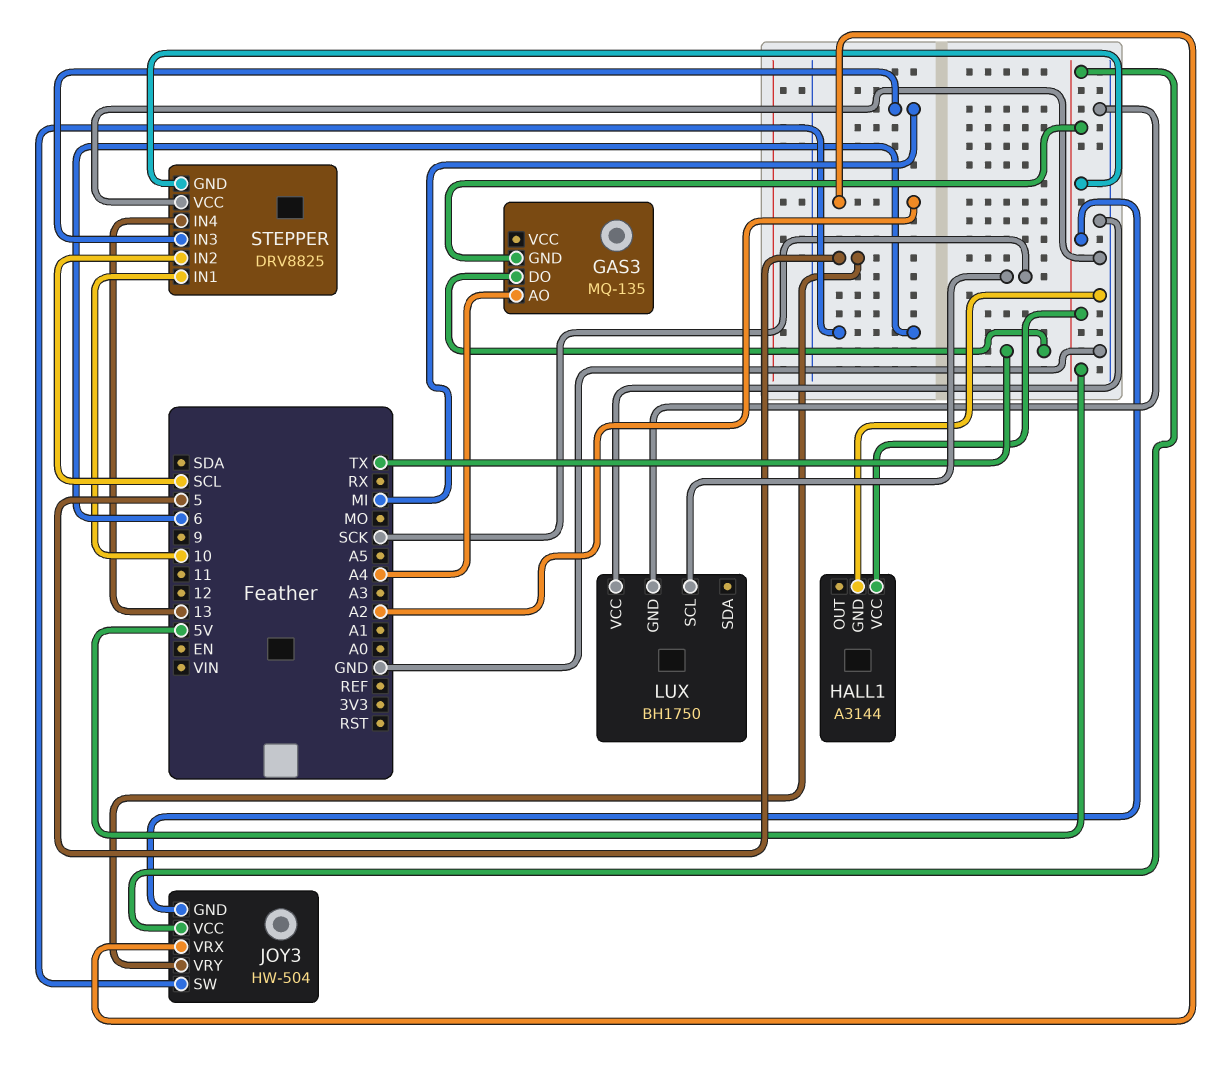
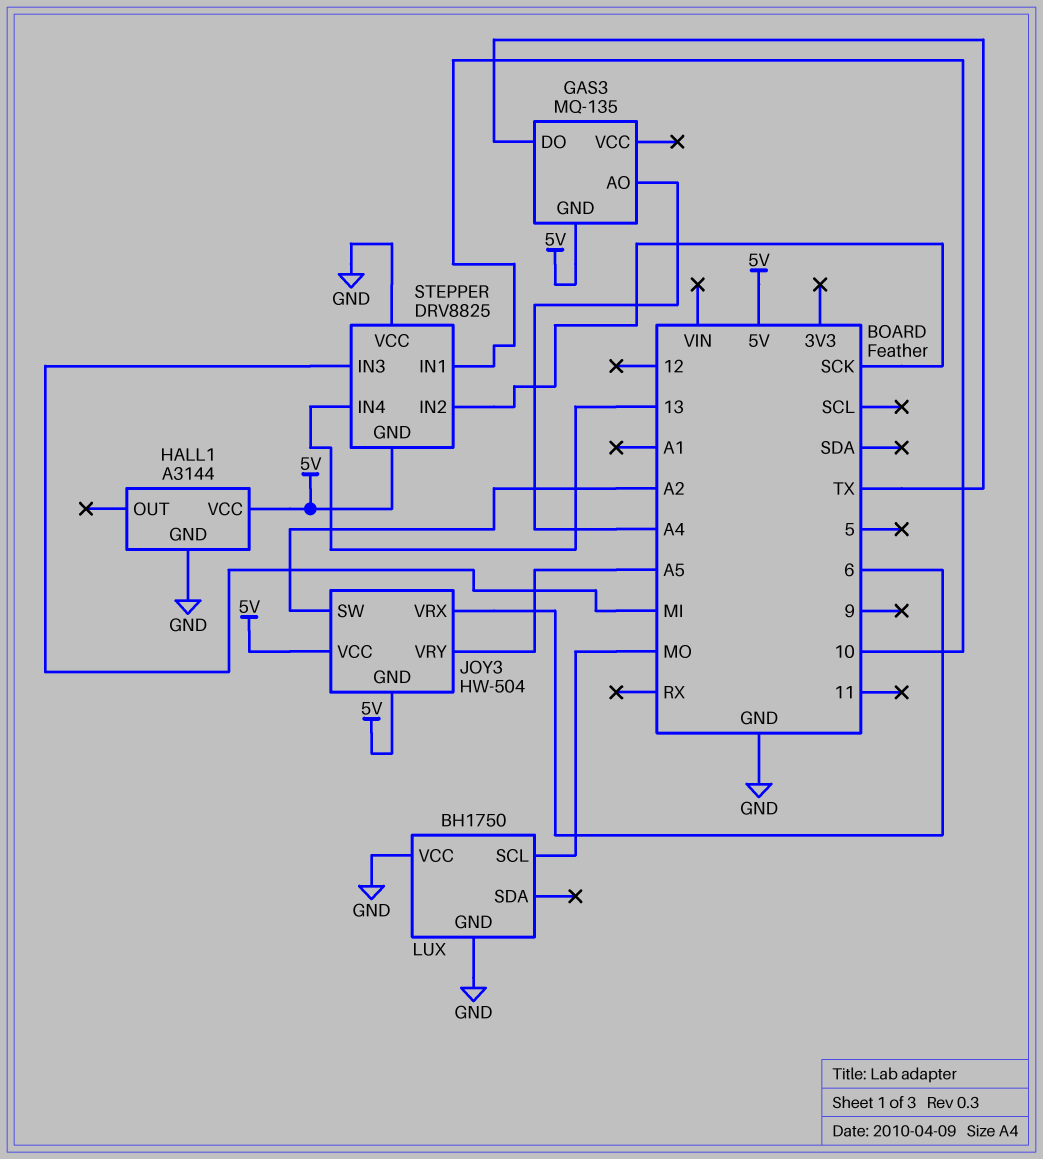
JOY3 pin SW: 6 -> A2
JOY3 pin VRX: A2 -> 6
JOY3 pin VRY: 5 -> A5
LUX pin SCL: SCK -> MO
STEPPER pin IN2: SCL -> SCK

